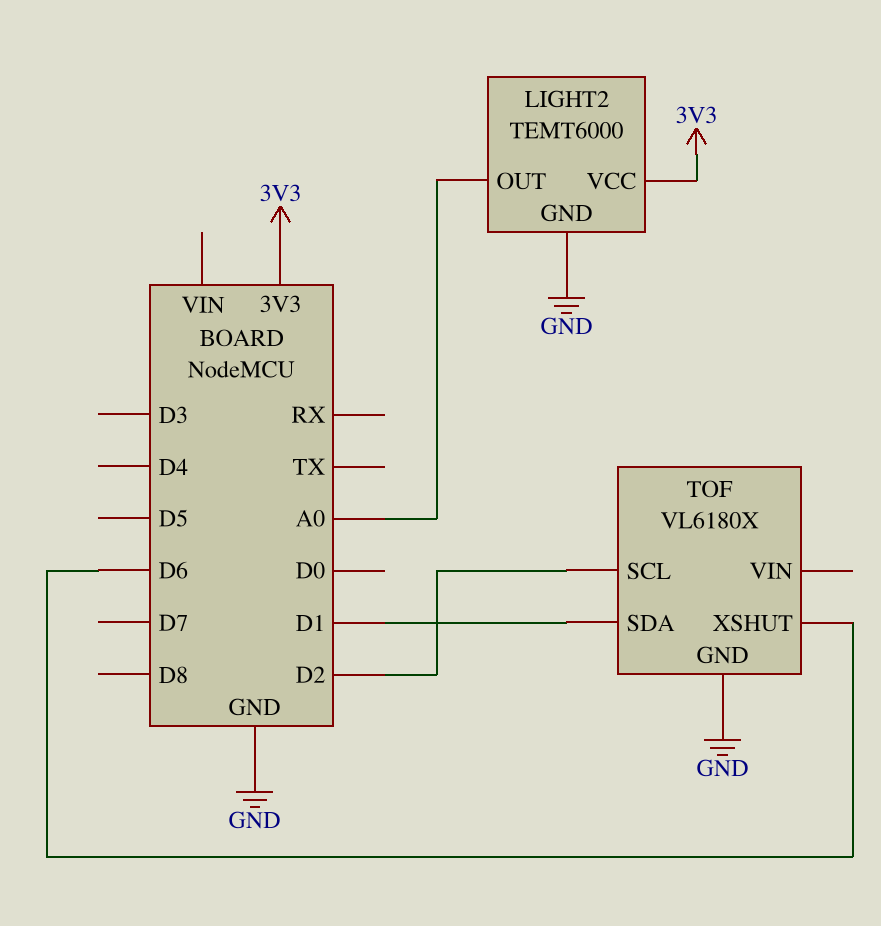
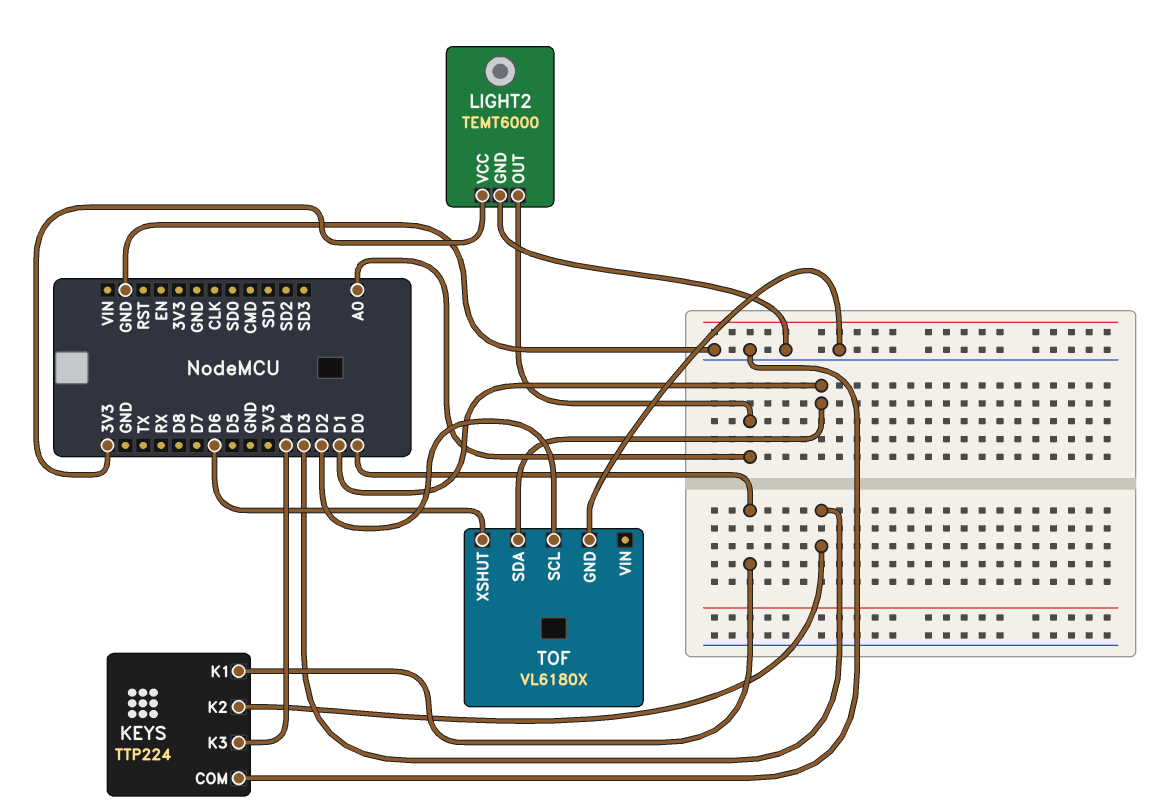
KEYS: none -> TTP224
KEYS pin COM: none -> GND
KEYS pin K1: none -> D0
KEYS pin K2: none -> D3
KEYS pin K3: none -> D4

